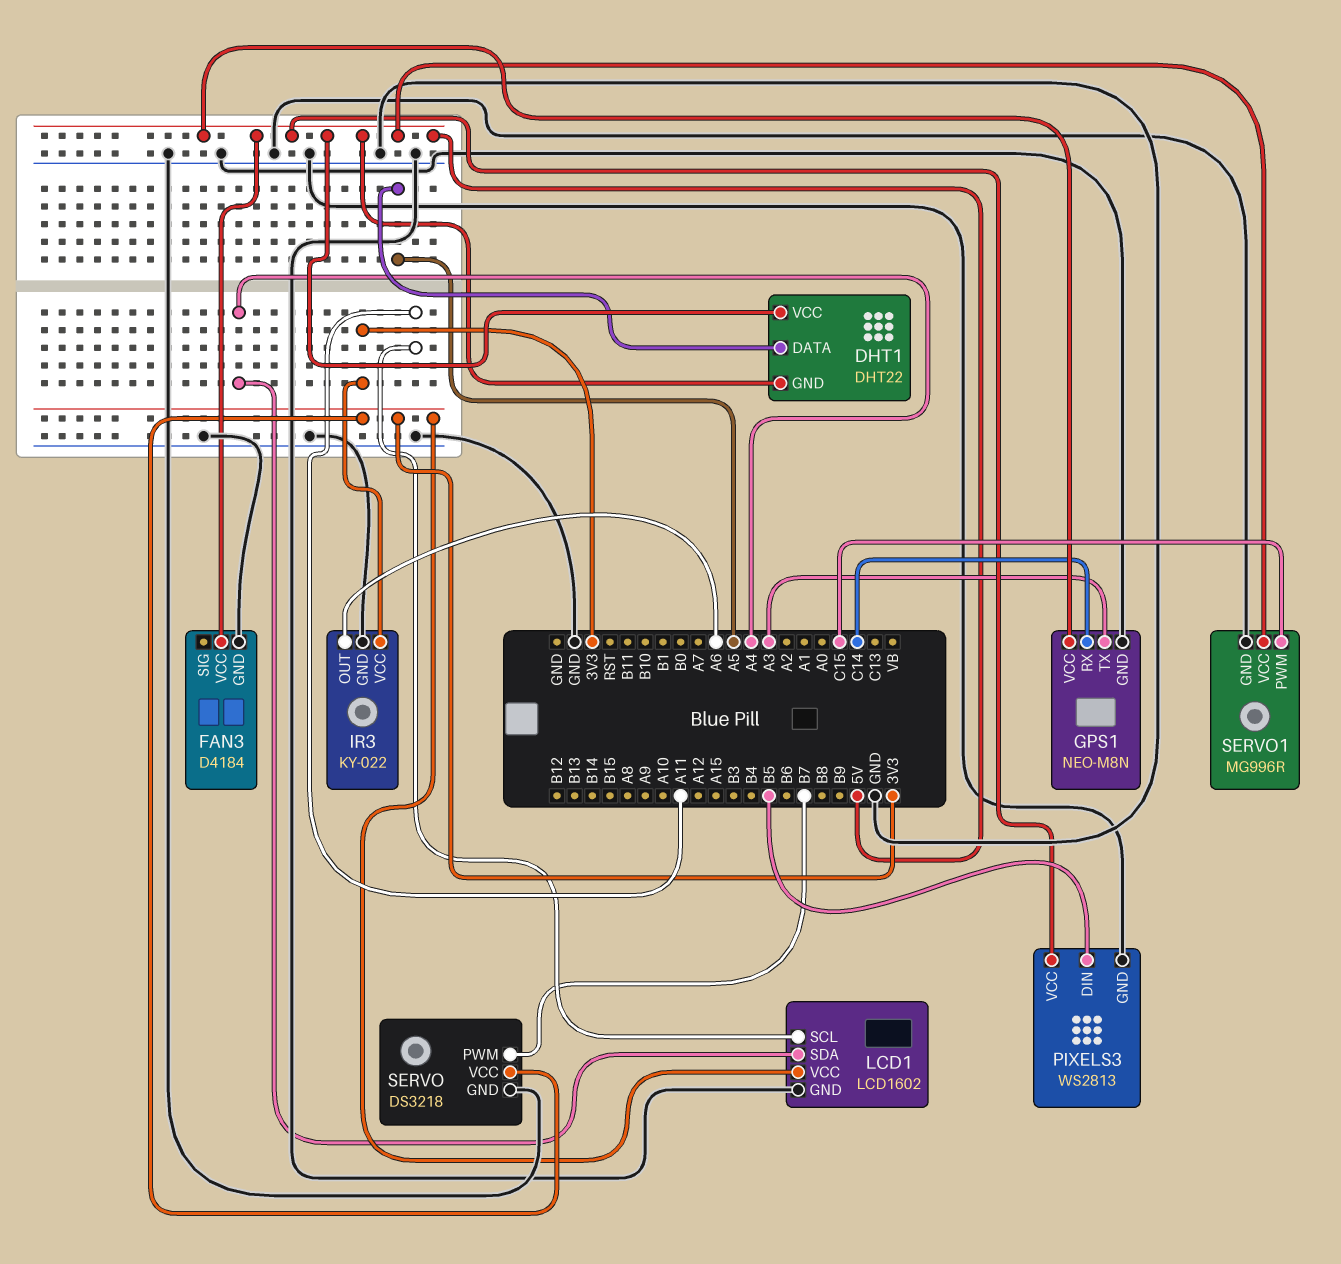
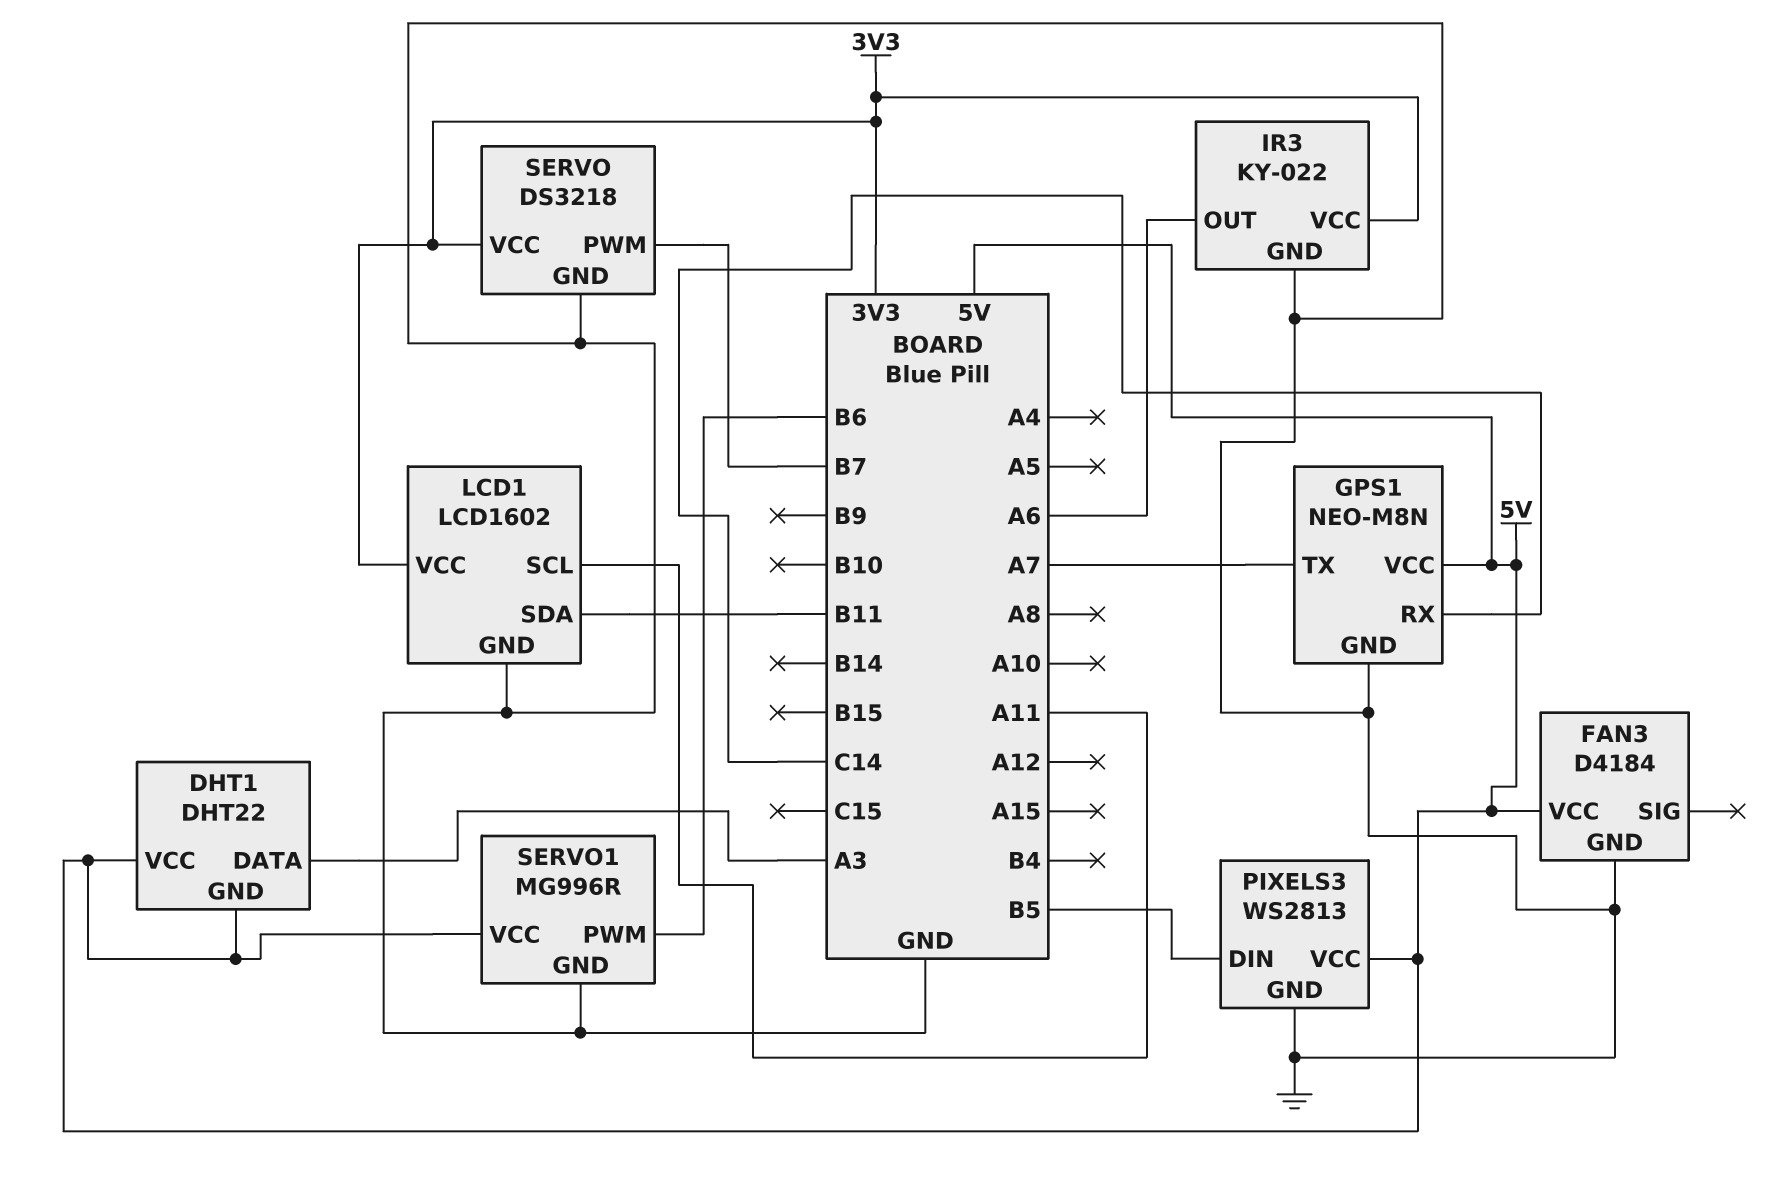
DHT1 pin DATA: A5 -> A3
GPS1 pin TX: A3 -> A7
LCD1 pin SDA: A4 -> B11
SERVO1 pin PWM: C15 -> B6

